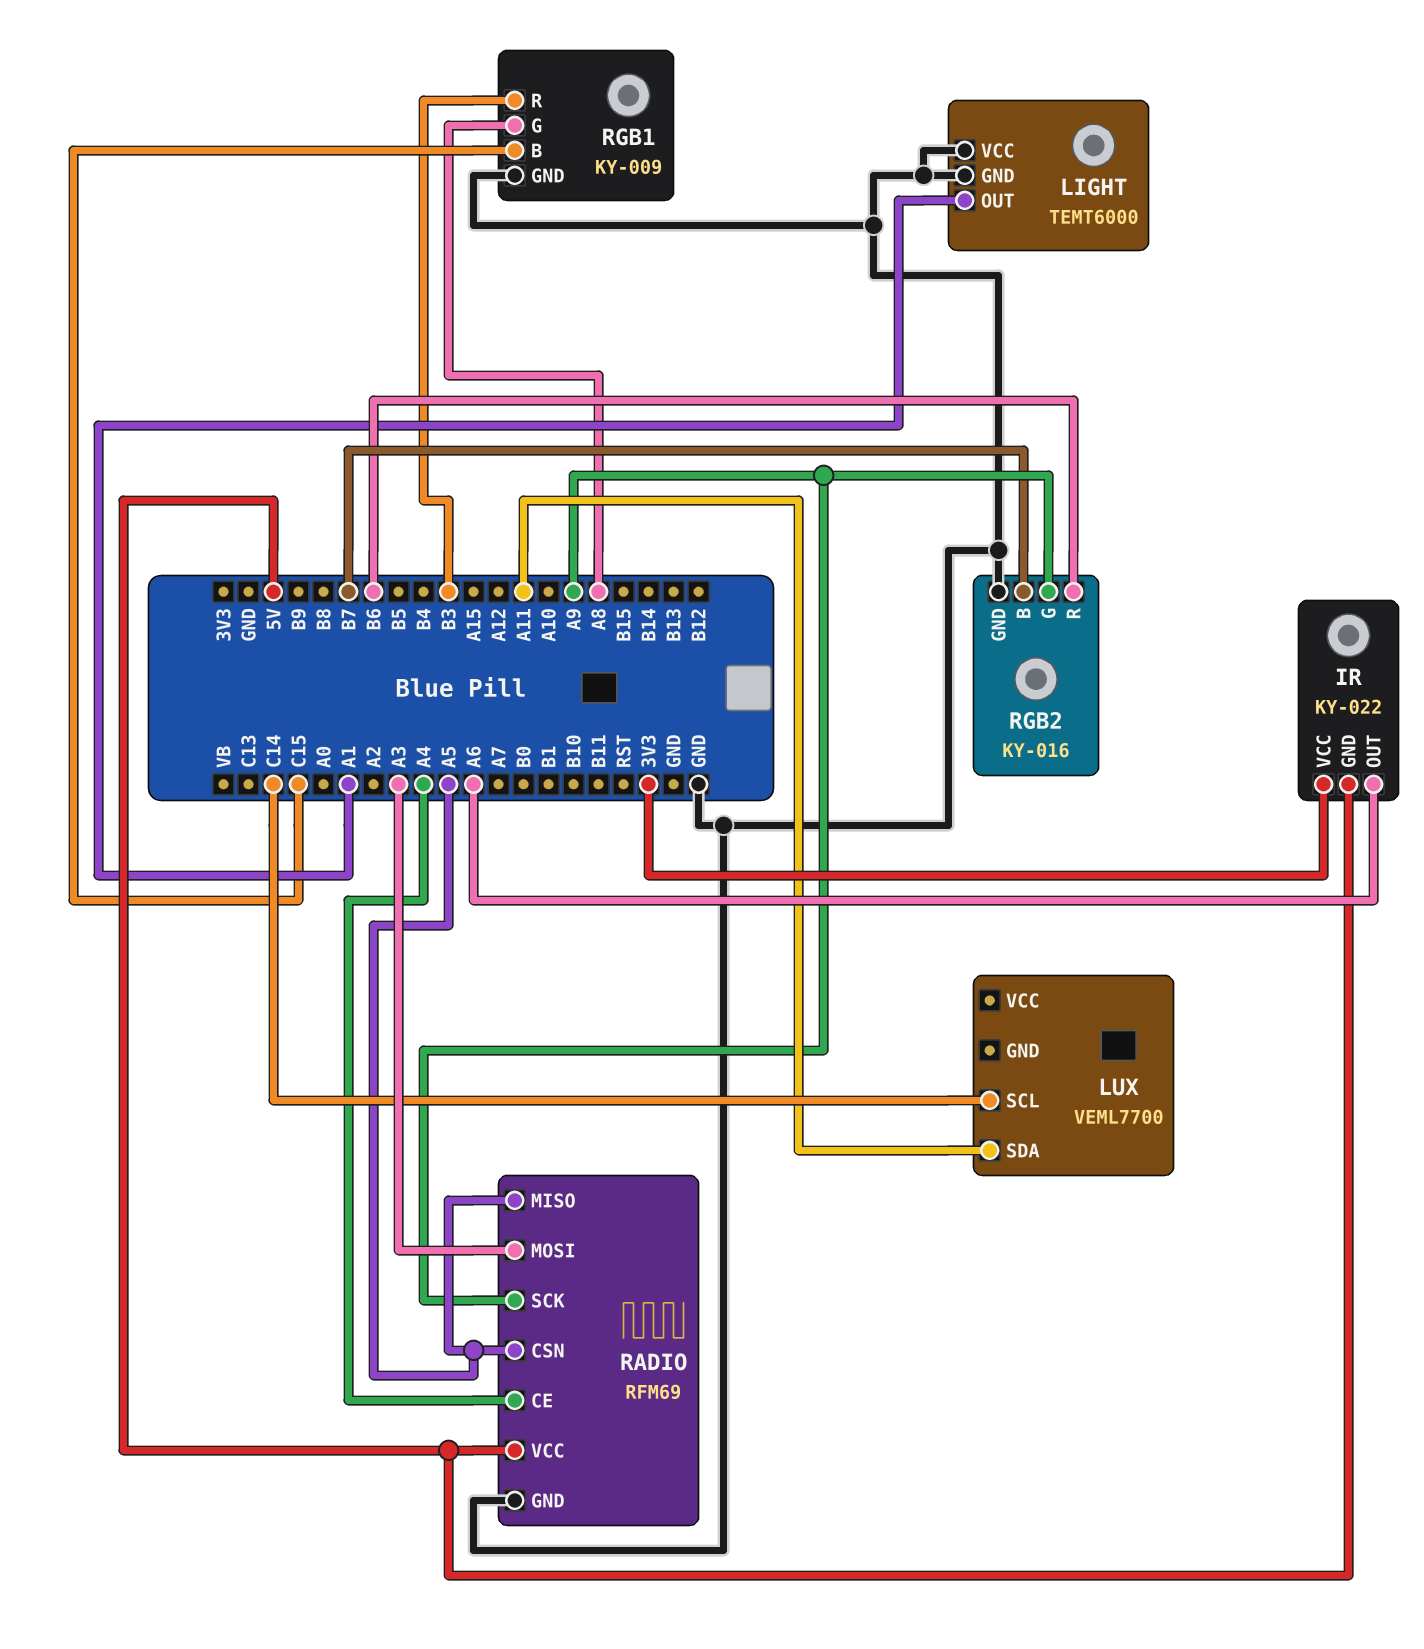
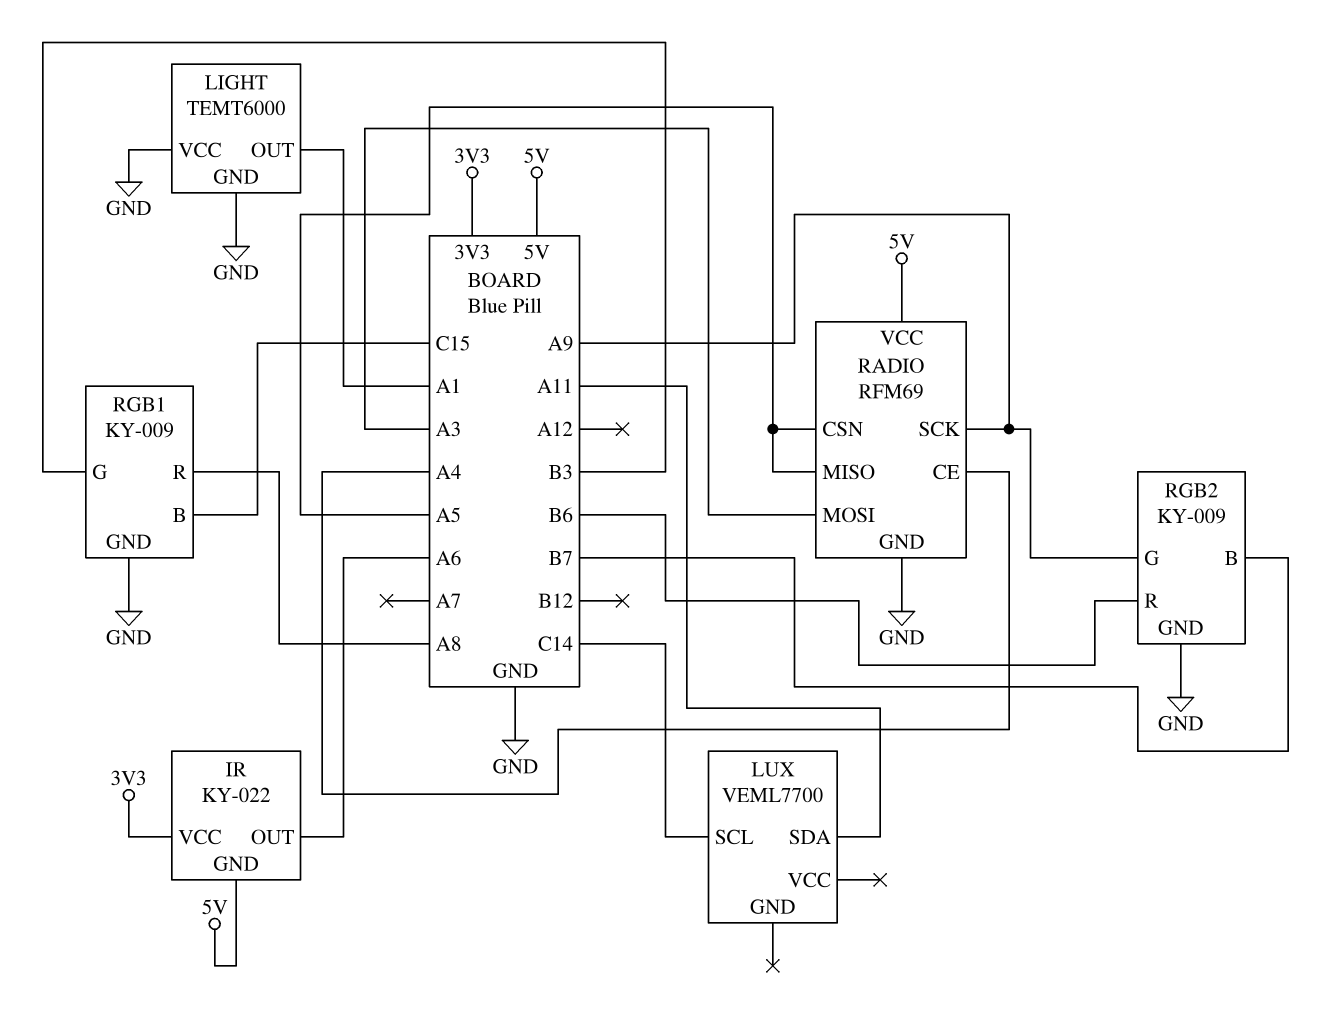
RGB1 pin G: A8 -> B3
RGB1 pin R: B3 -> A8
RGB2: KY-016 -> KY-009

